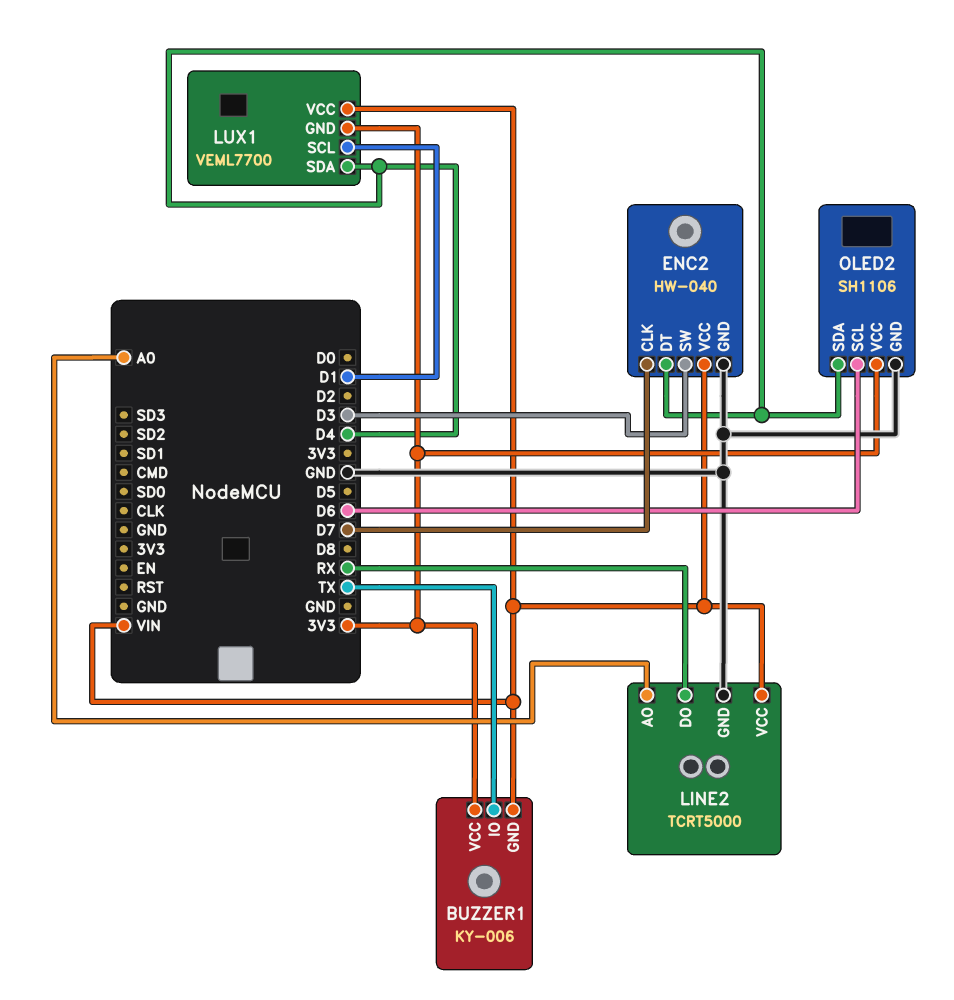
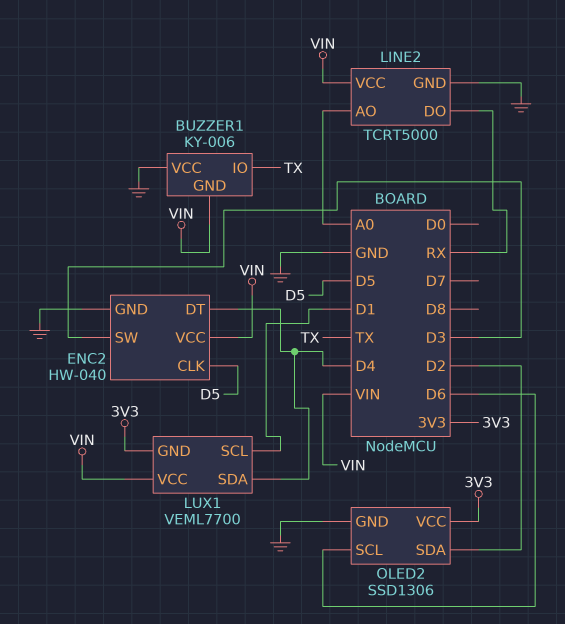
BUZZER1 pin VCC: 3V3 -> GND
ENC2 pin CLK: D7 -> D5
OLED2: SH1106 -> SSD1306
OLED2 pin SDA: D4 -> D2

